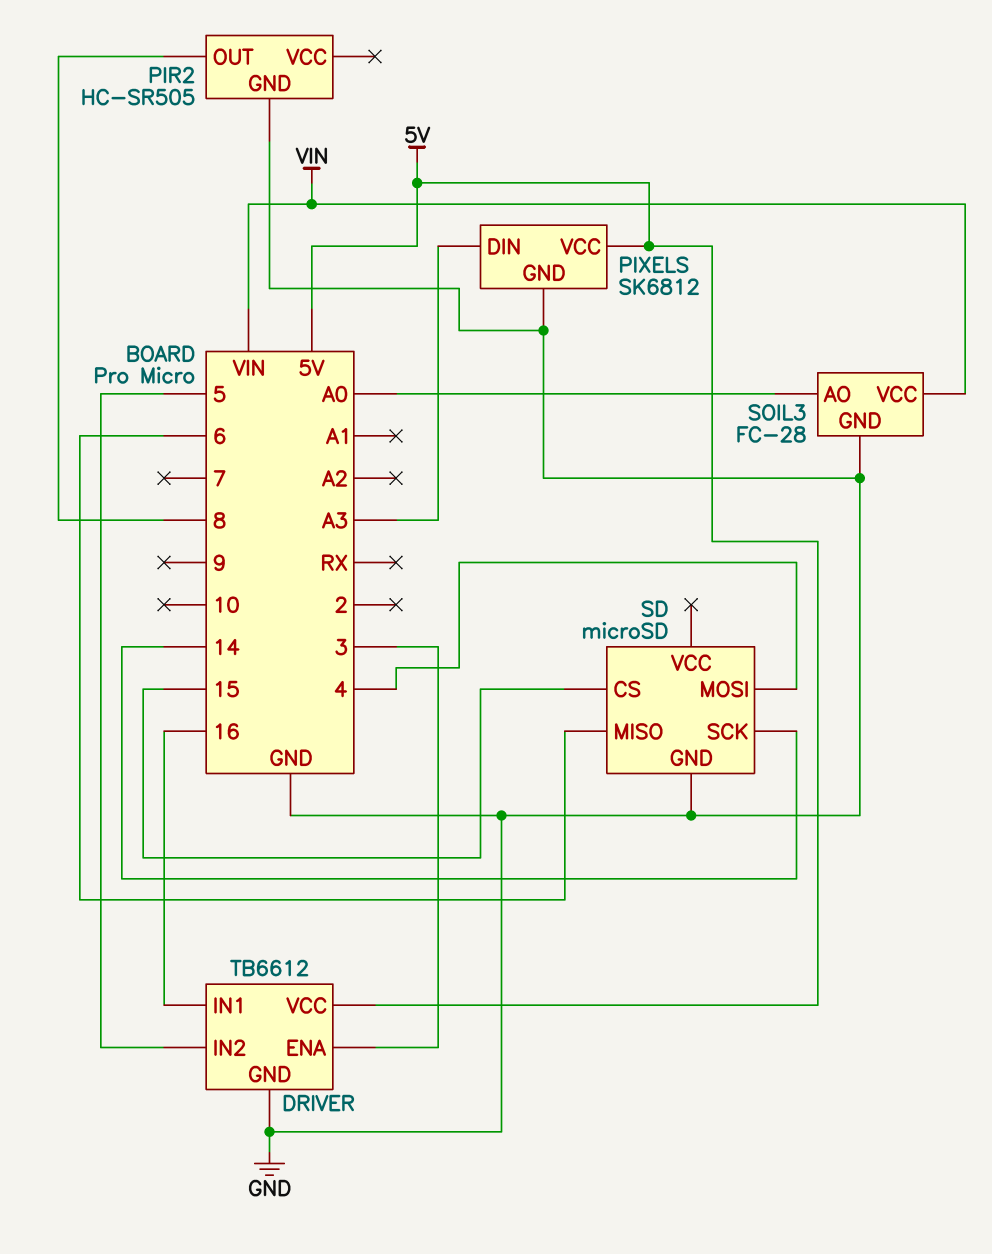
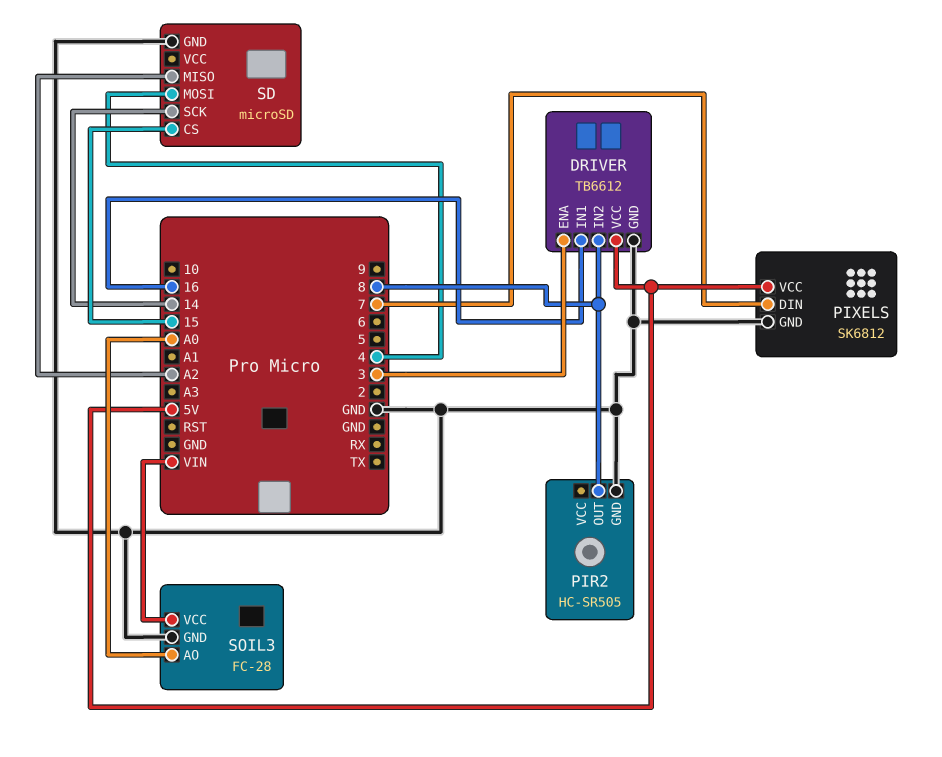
DRIVER pin IN2: 5 -> 8
PIXELS pin DIN: A3 -> 7
SD pin MISO: 6 -> A2

